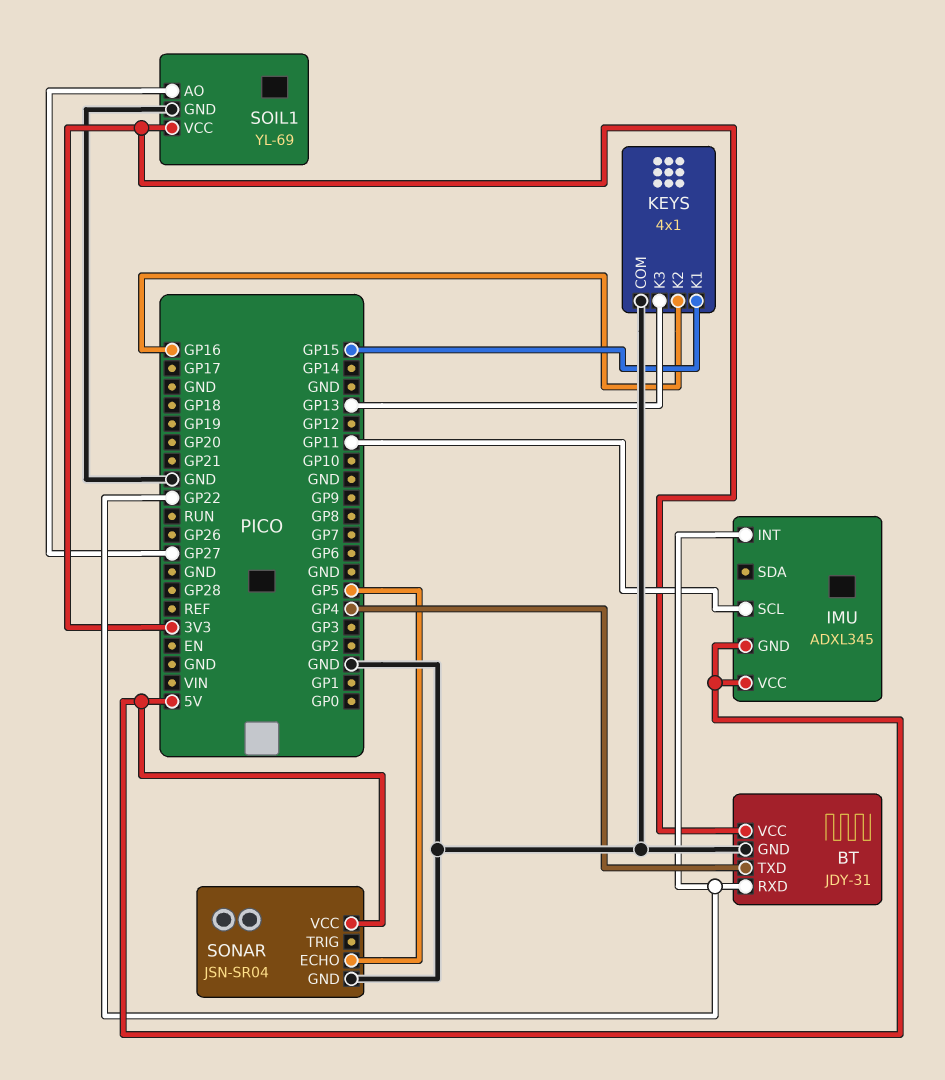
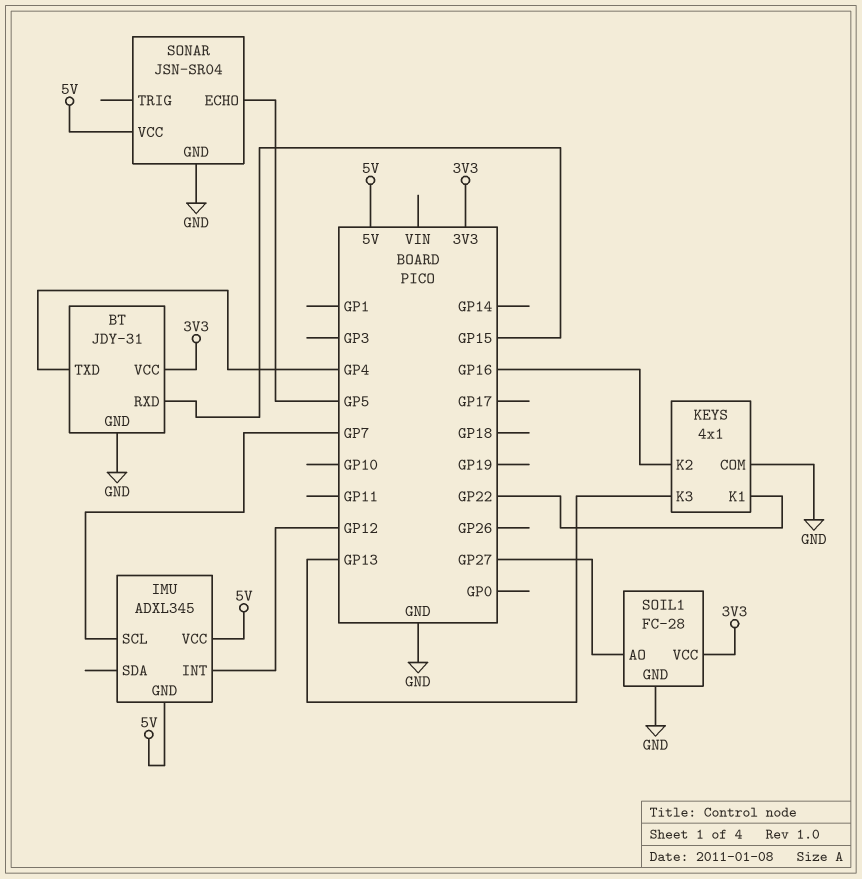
BT pin RXD: GP22 -> GP15
IMU pin INT: GP22 -> GP12
IMU pin SCL: GP11 -> GP7
KEYS pin K1: GP15 -> GP22
SOIL1: YL-69 -> FC-28

